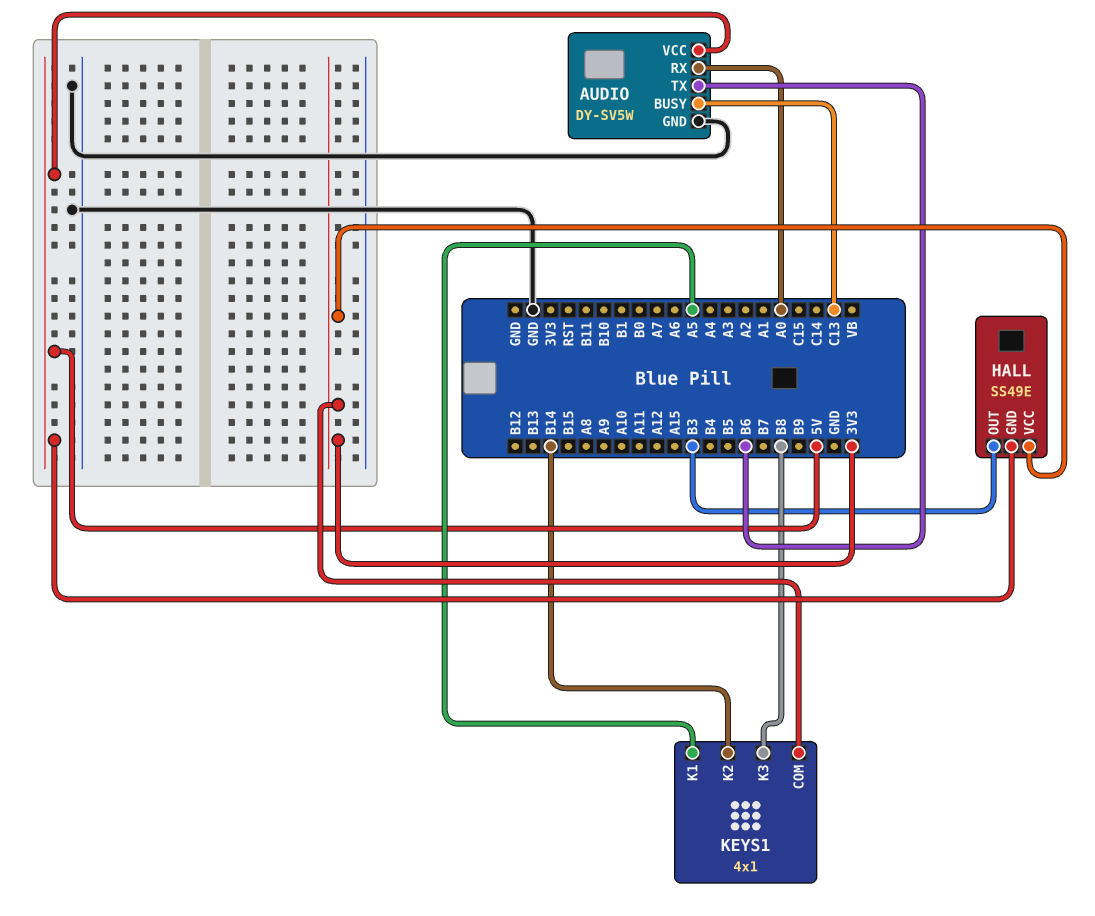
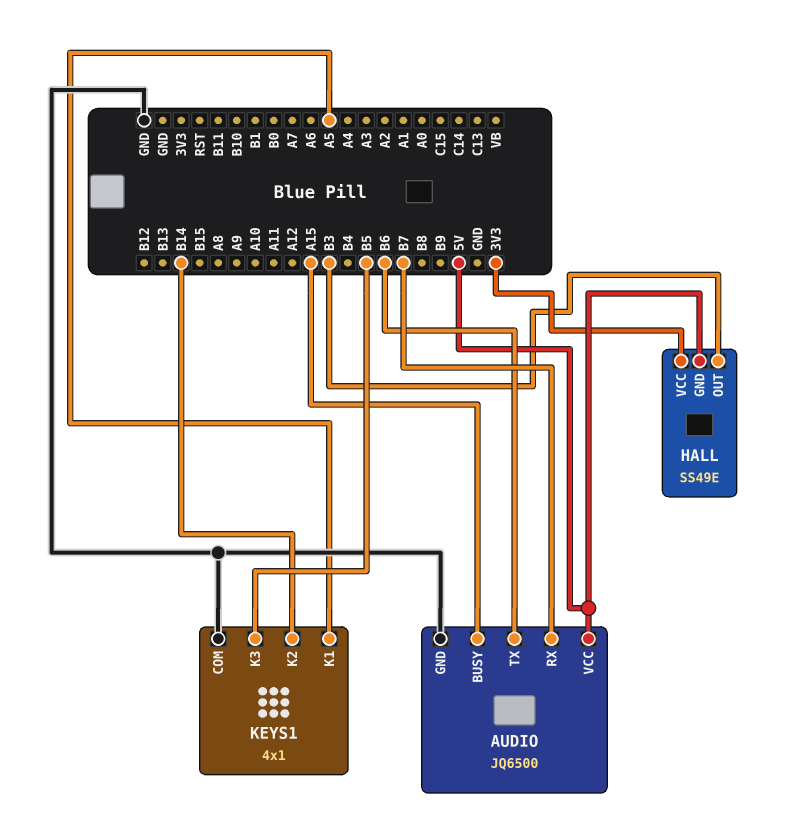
AUDIO: DY-SV5W -> JQ6500
AUDIO pin BUSY: C13 -> A15
AUDIO pin RX: A0 -> B7
KEYS1 pin COM: 3V3 -> GND
KEYS1 pin K3: B8 -> B5

